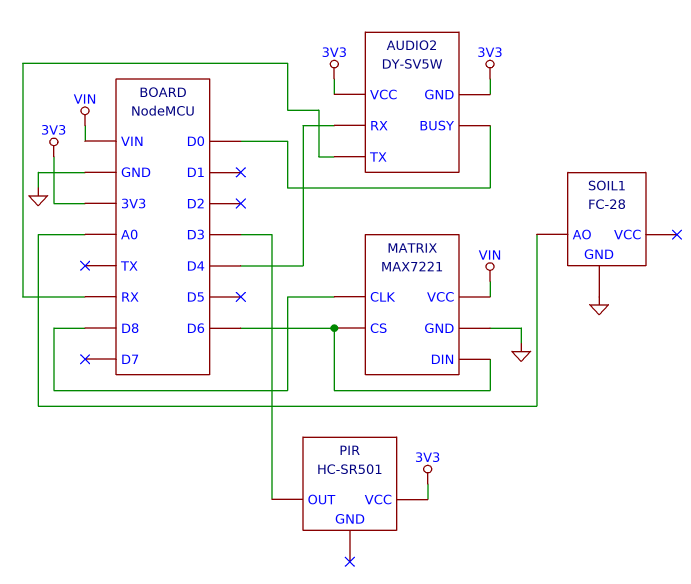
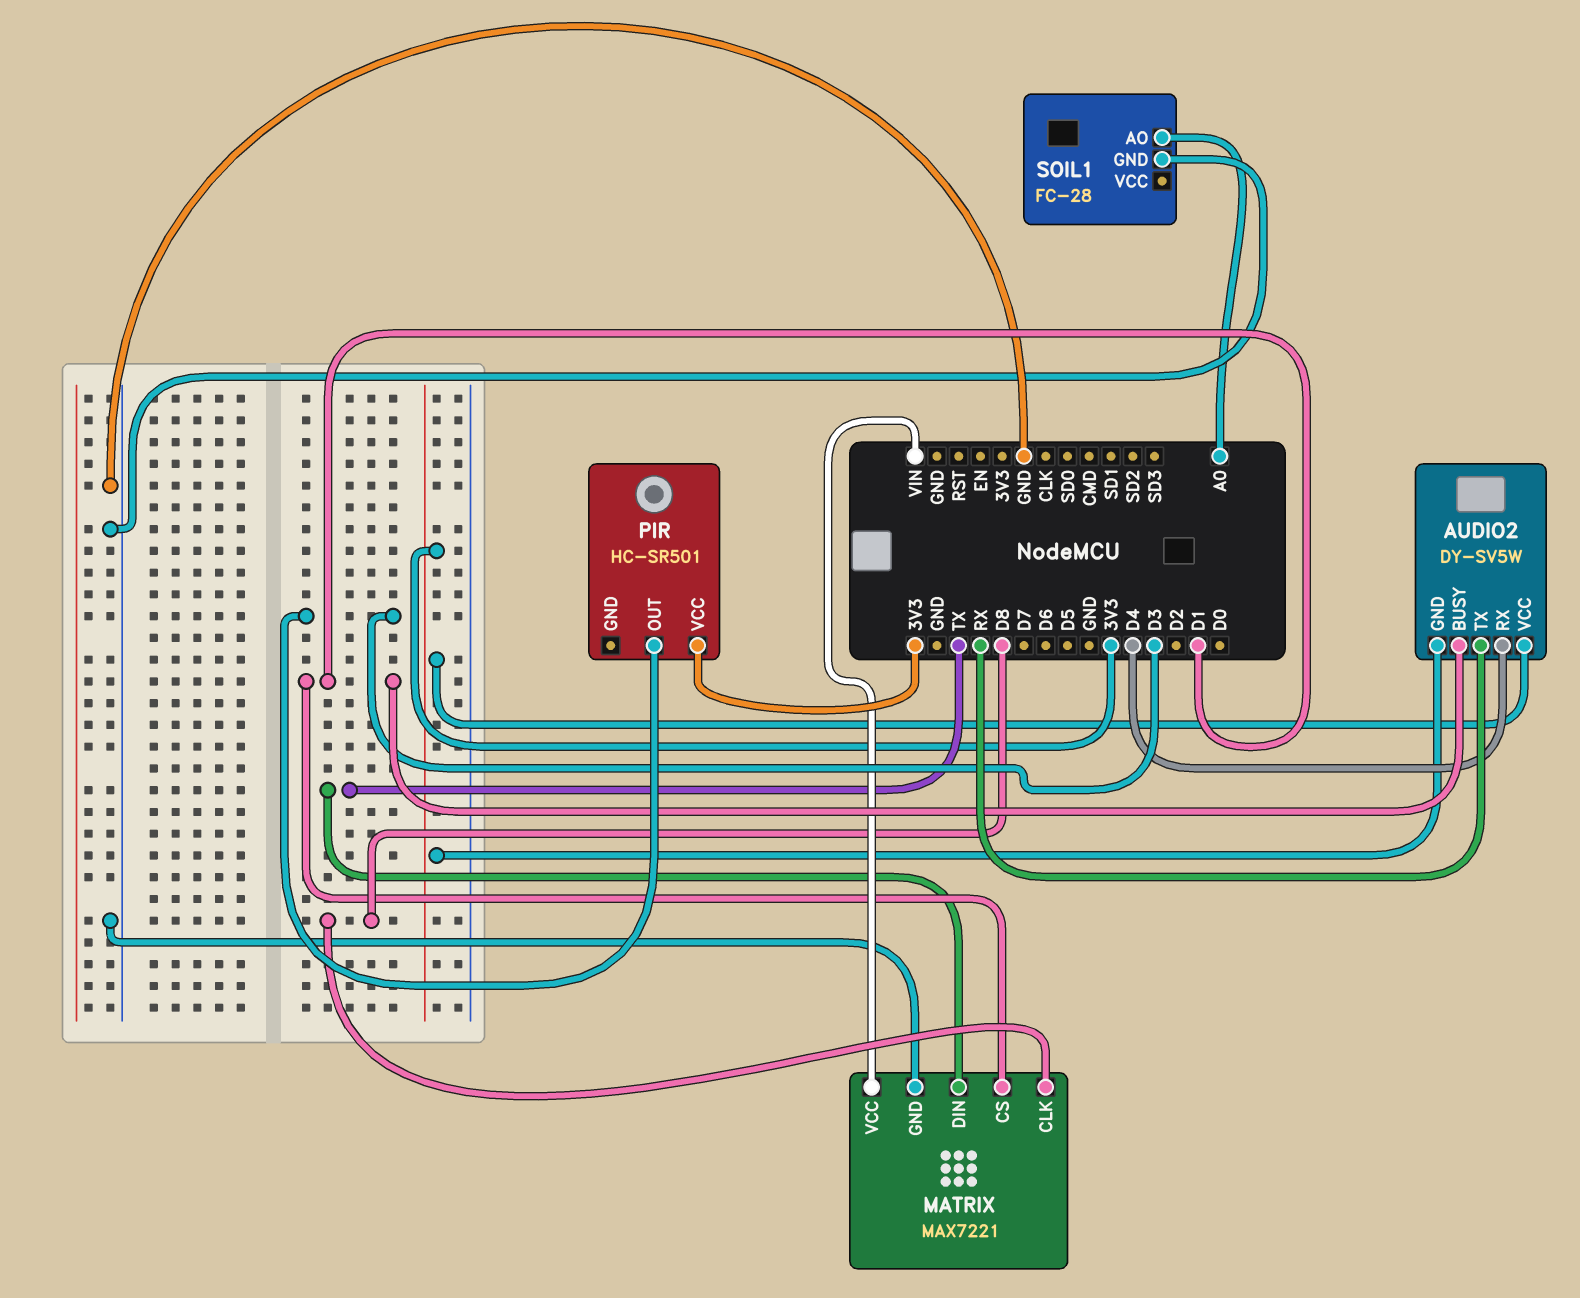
AUDIO2 pin BUSY: D0 -> D1
MATRIX pin CS: D6 -> D1
MATRIX pin DIN: D6 -> TX

